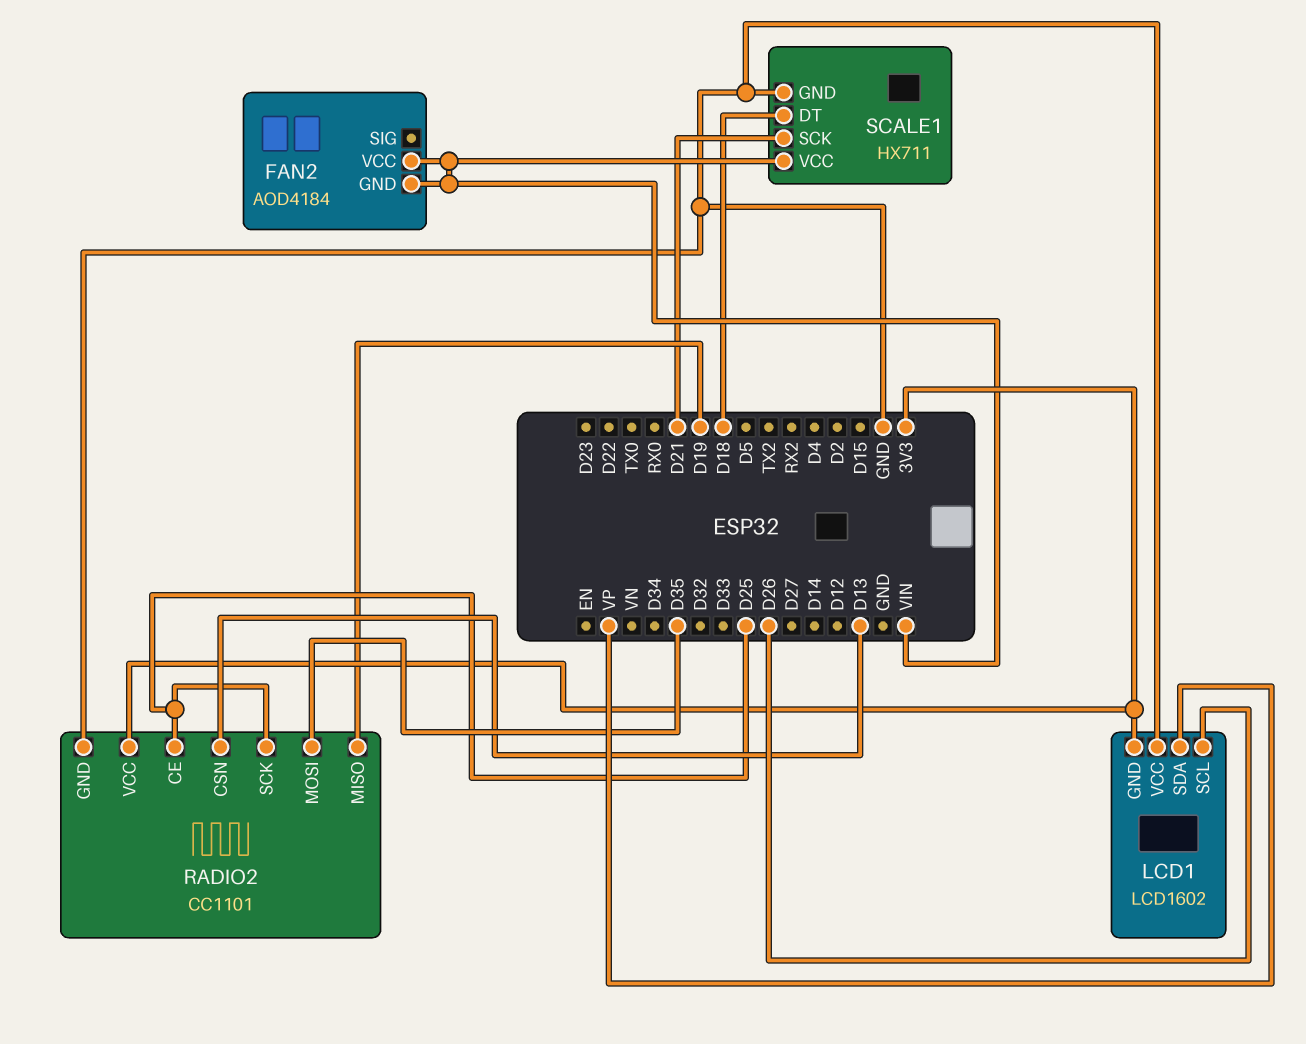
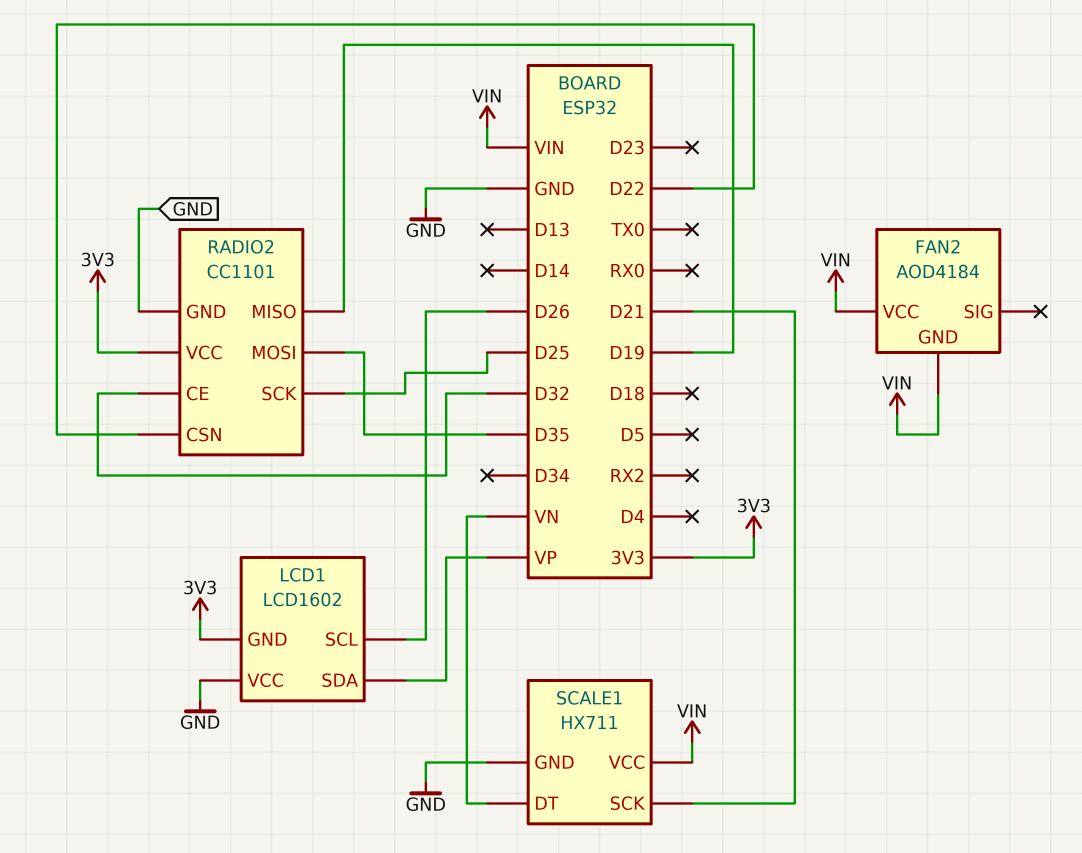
RADIO2 pin CE: D25 -> D32
RADIO2 pin CSN: D13 -> D22
SCALE1 pin DT: D18 -> VN

